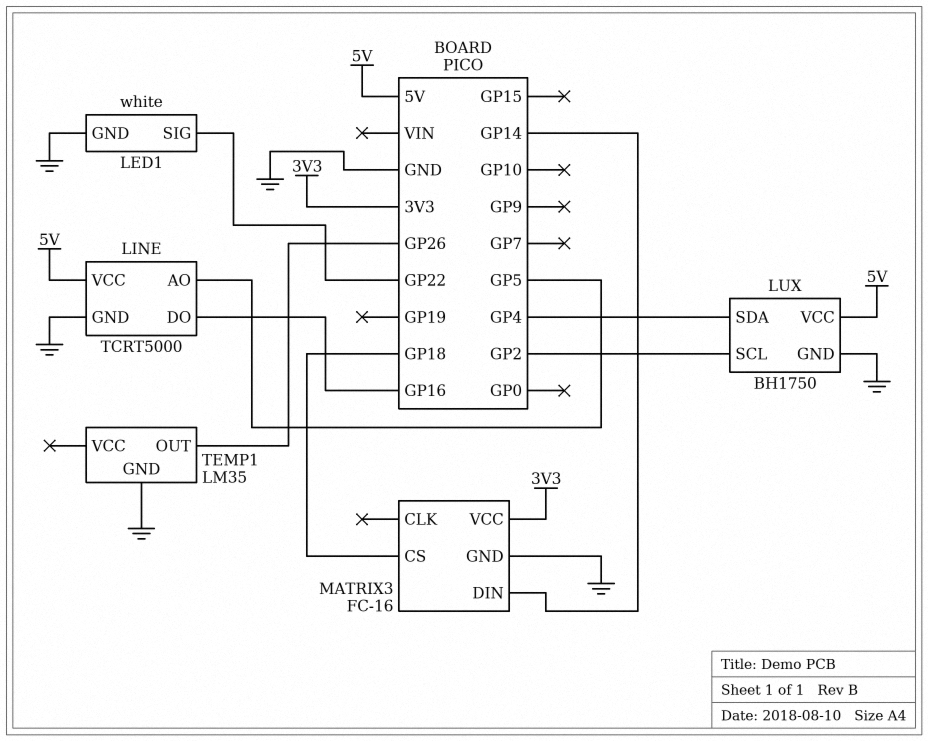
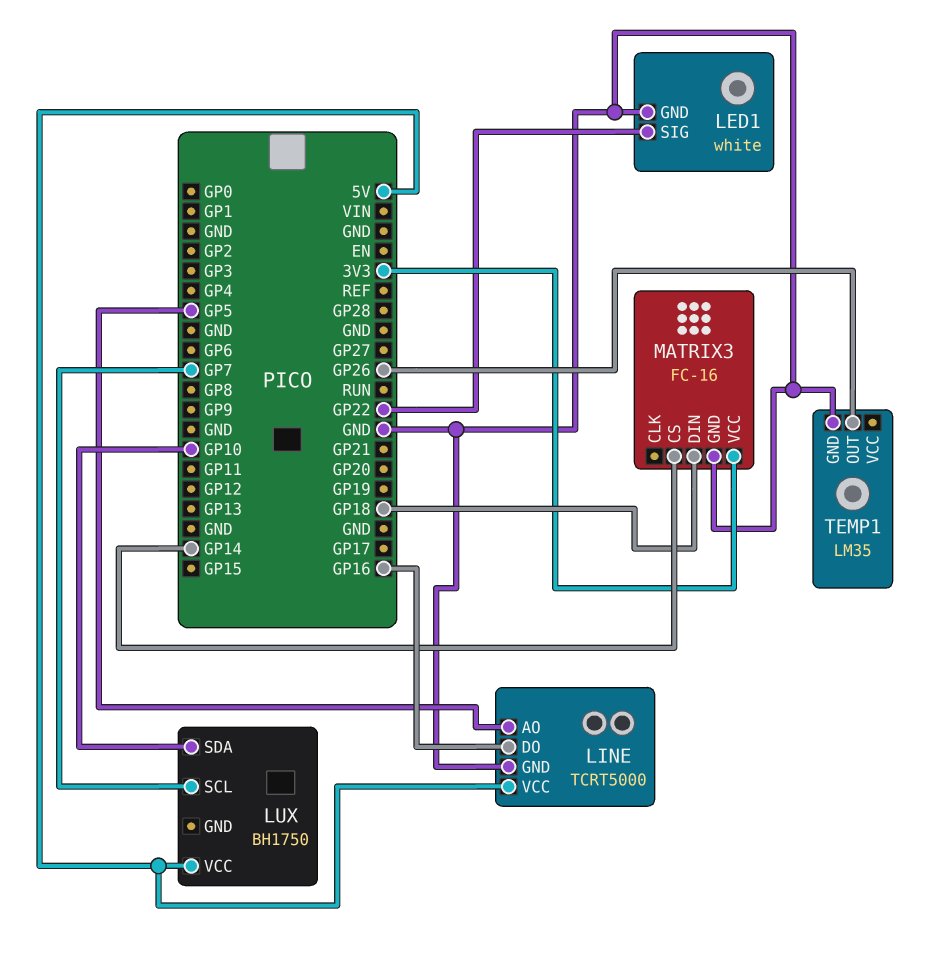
LUX pin GND: GND -> none
LUX pin SCL: GP2 -> GP7
LUX pin SDA: GP4 -> GP10
MATRIX3 pin CS: GP18 -> GP14
MATRIX3 pin DIN: GP14 -> GP18

